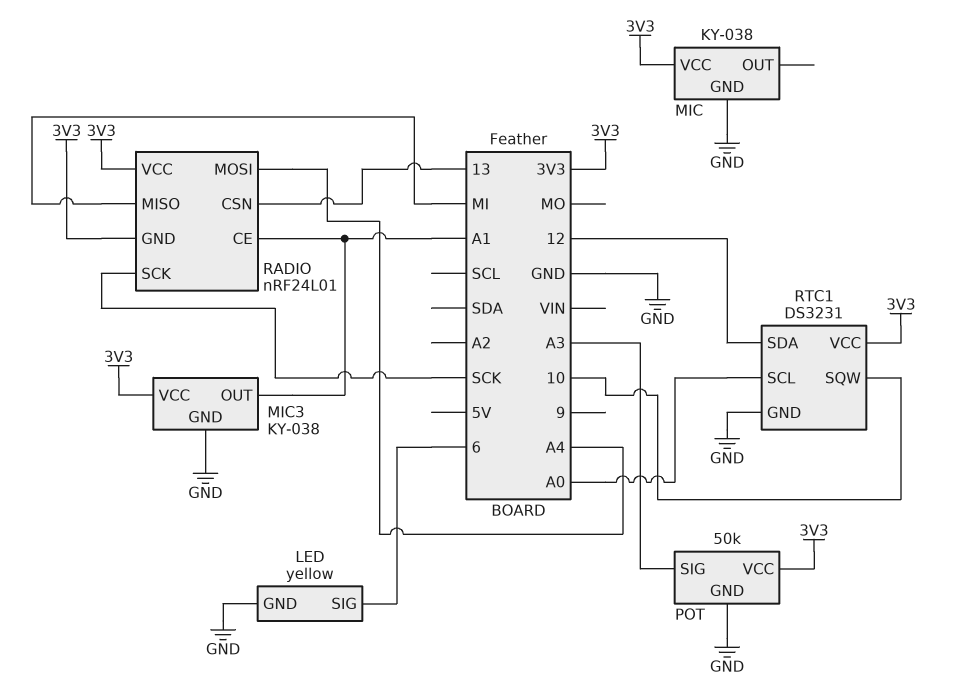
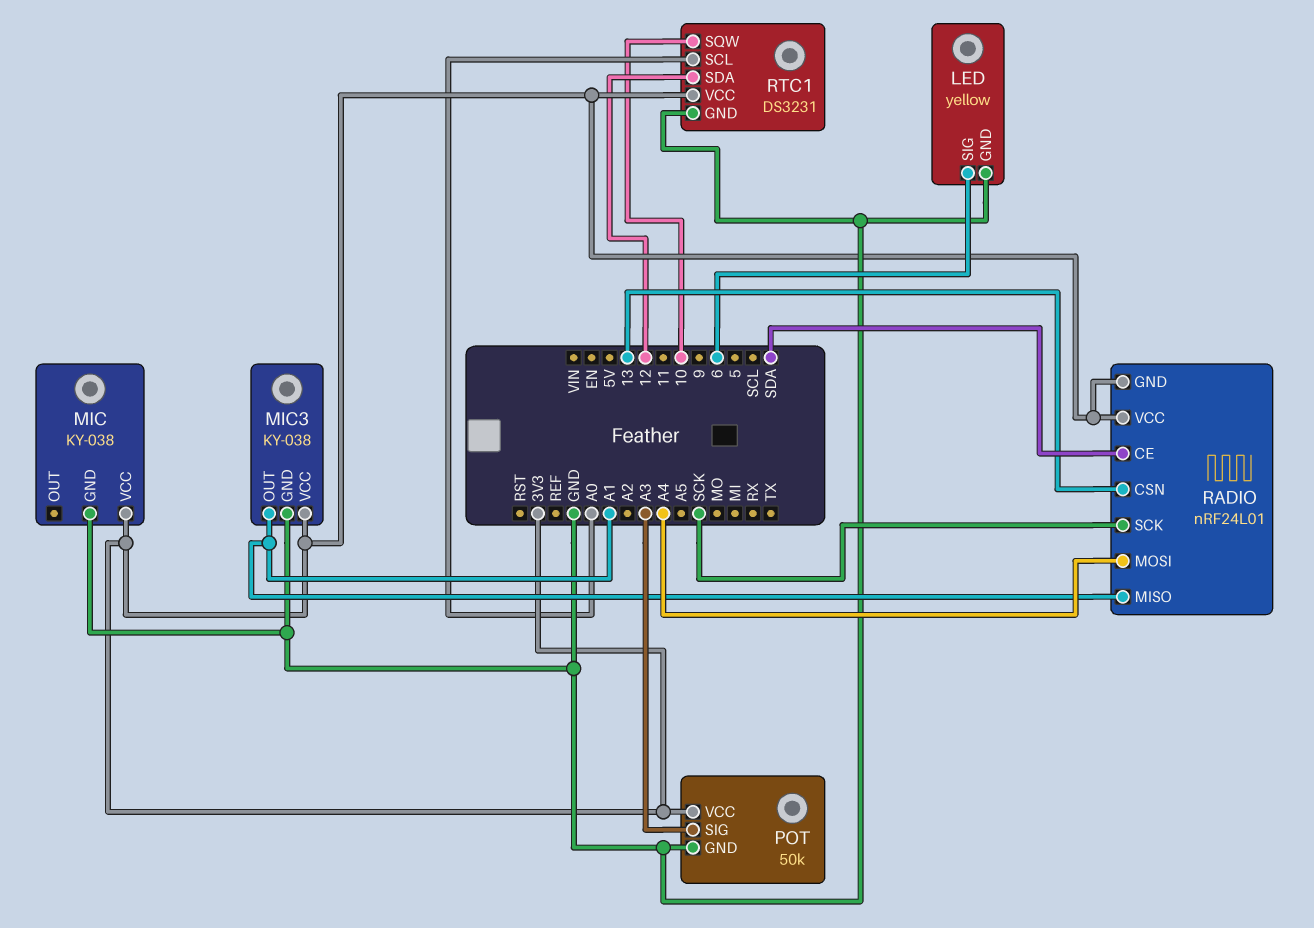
RADIO pin CE: A1 -> SDA
RADIO pin MISO: MI -> A1

